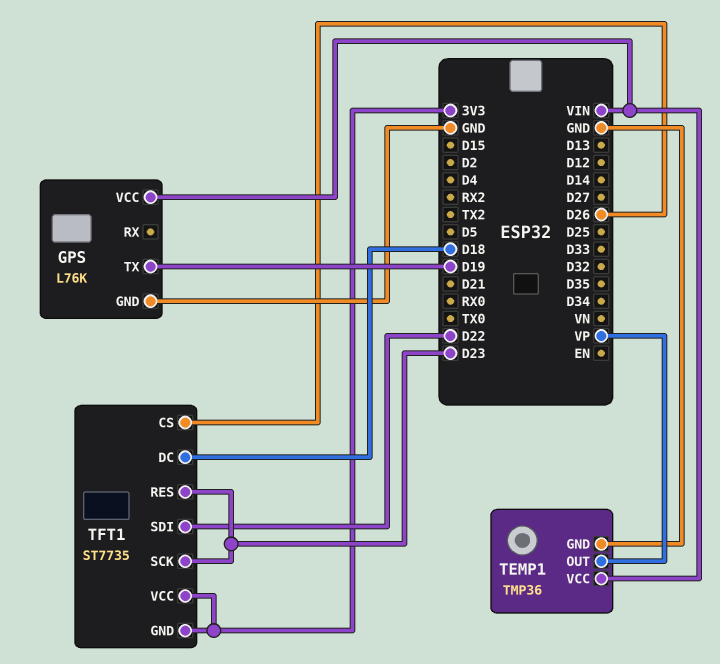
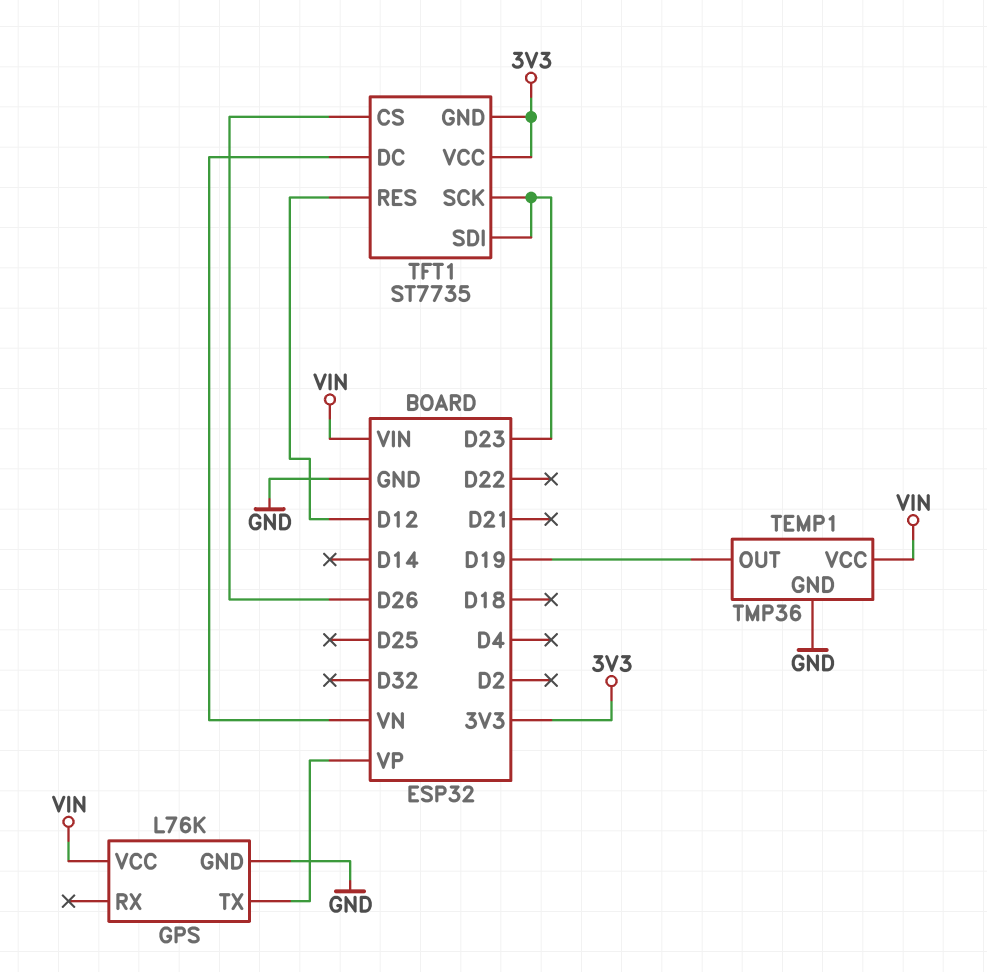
GPS pin TX: D19 -> VP
TEMP1 pin OUT: VP -> D19
TFT1 pin DC: D18 -> VN
TFT1 pin RES: D23 -> D12
TFT1 pin SDI: D22 -> D23

